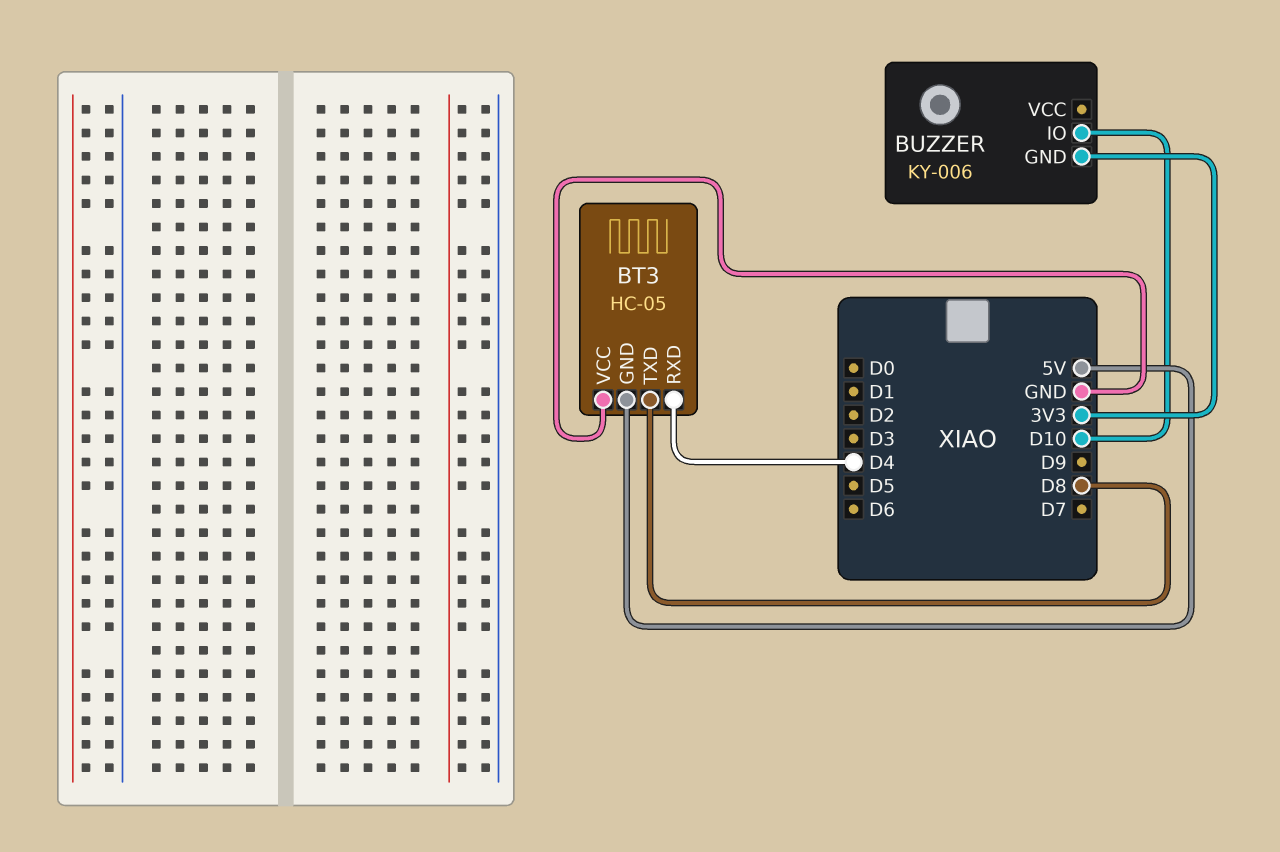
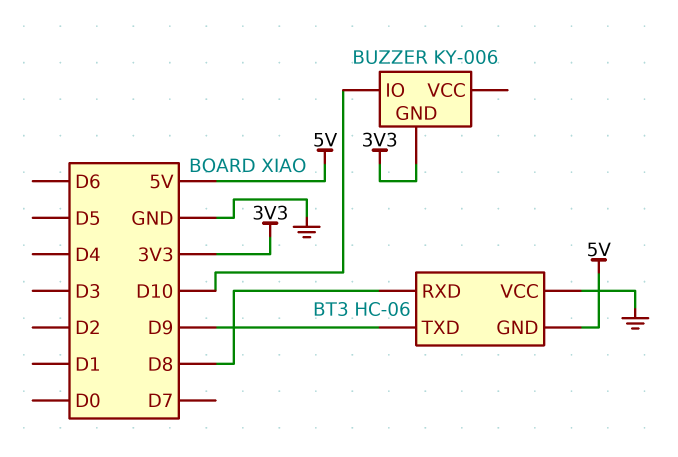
BT3: HC-05 -> HC-06
BT3 pin RXD: D4 -> D8
BT3 pin TXD: D8 -> D9

